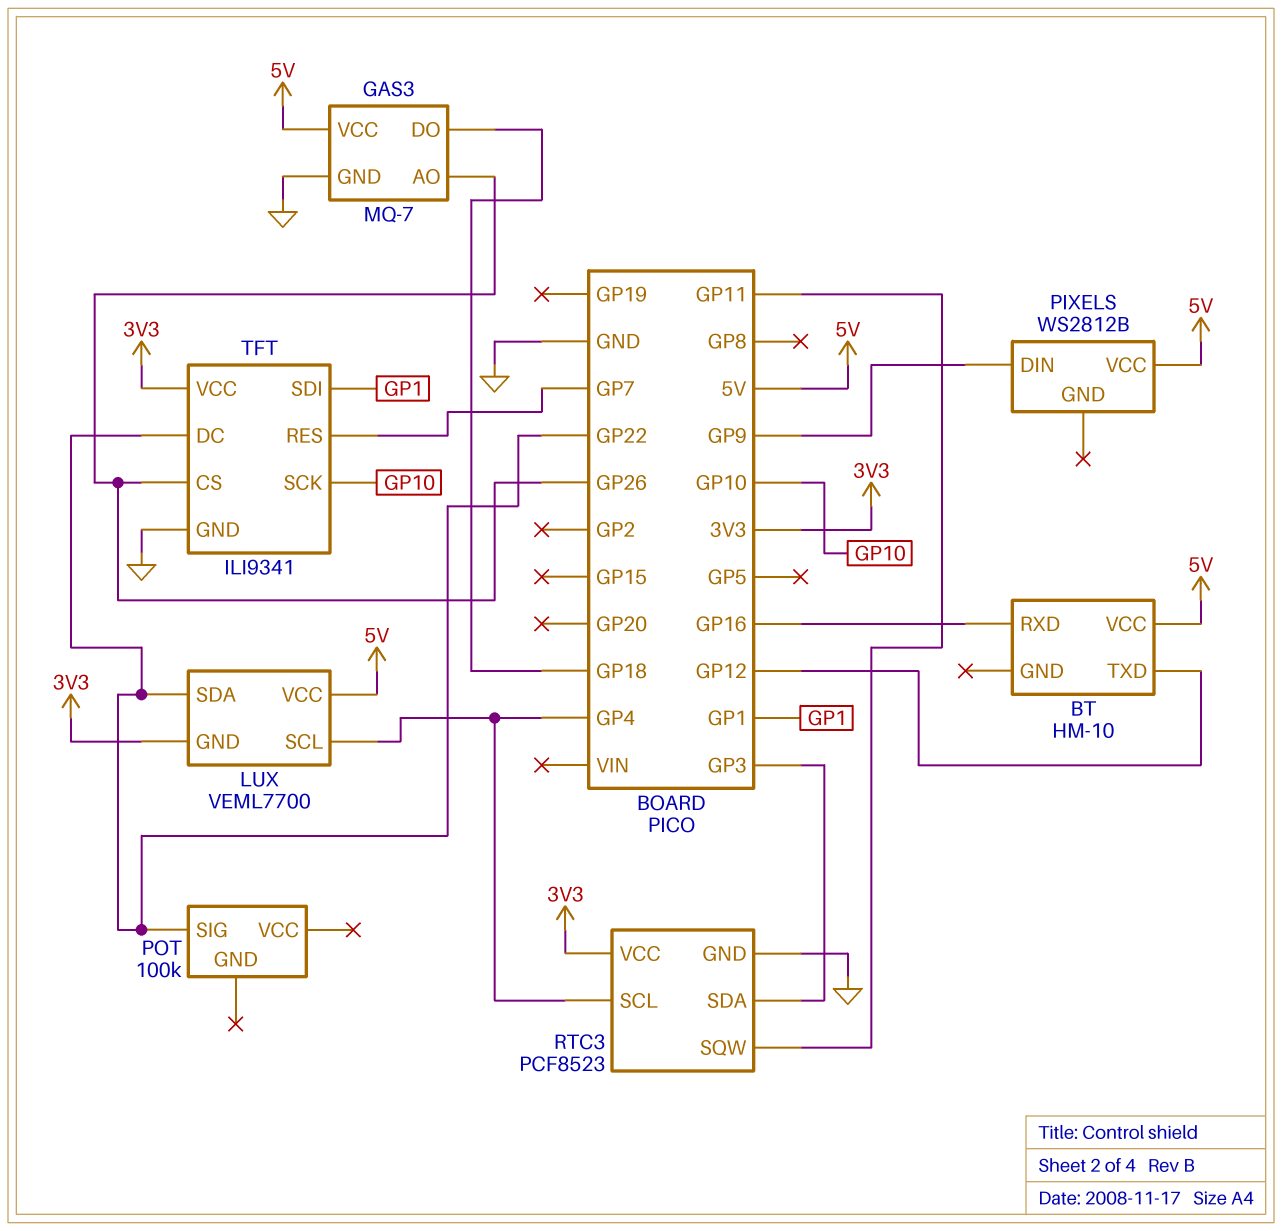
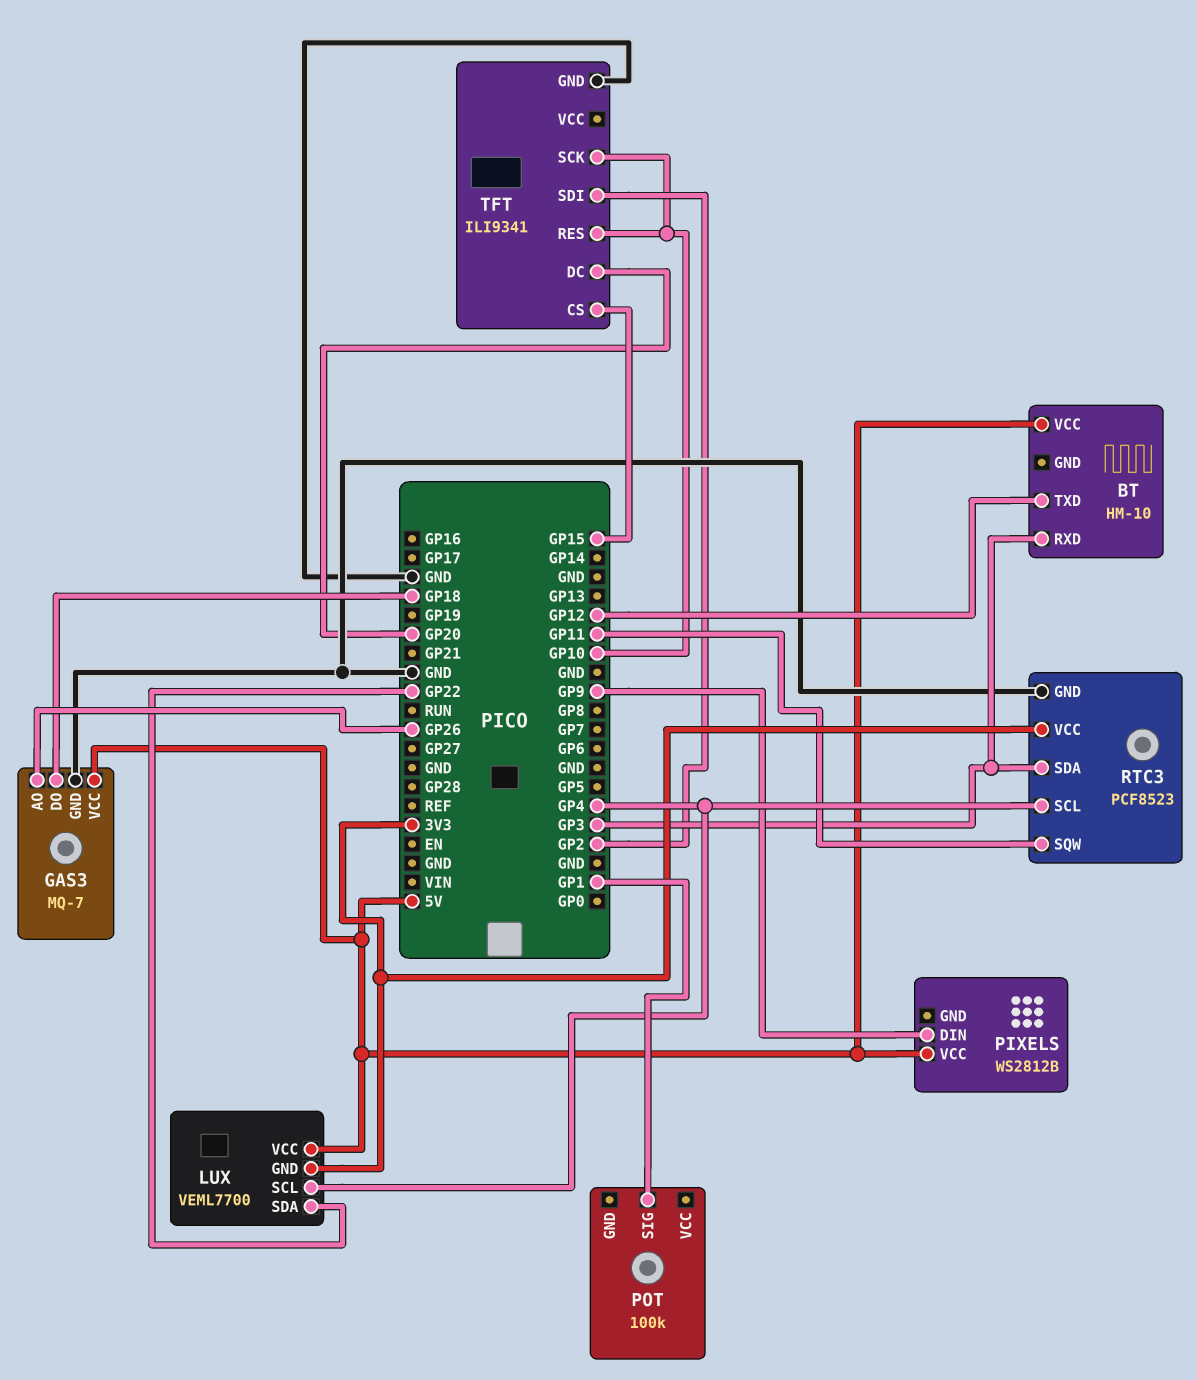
BT pin RXD: GP16 -> GP3
POT pin SIG: GP22 -> GP1
TFT pin CS: GP26 -> GP15
TFT pin DC: GP22 -> GP20
TFT pin RES: GP7 -> GP10
TFT pin SDI: GP1 -> GP2
TFT pin VCC: 3V3 -> none

